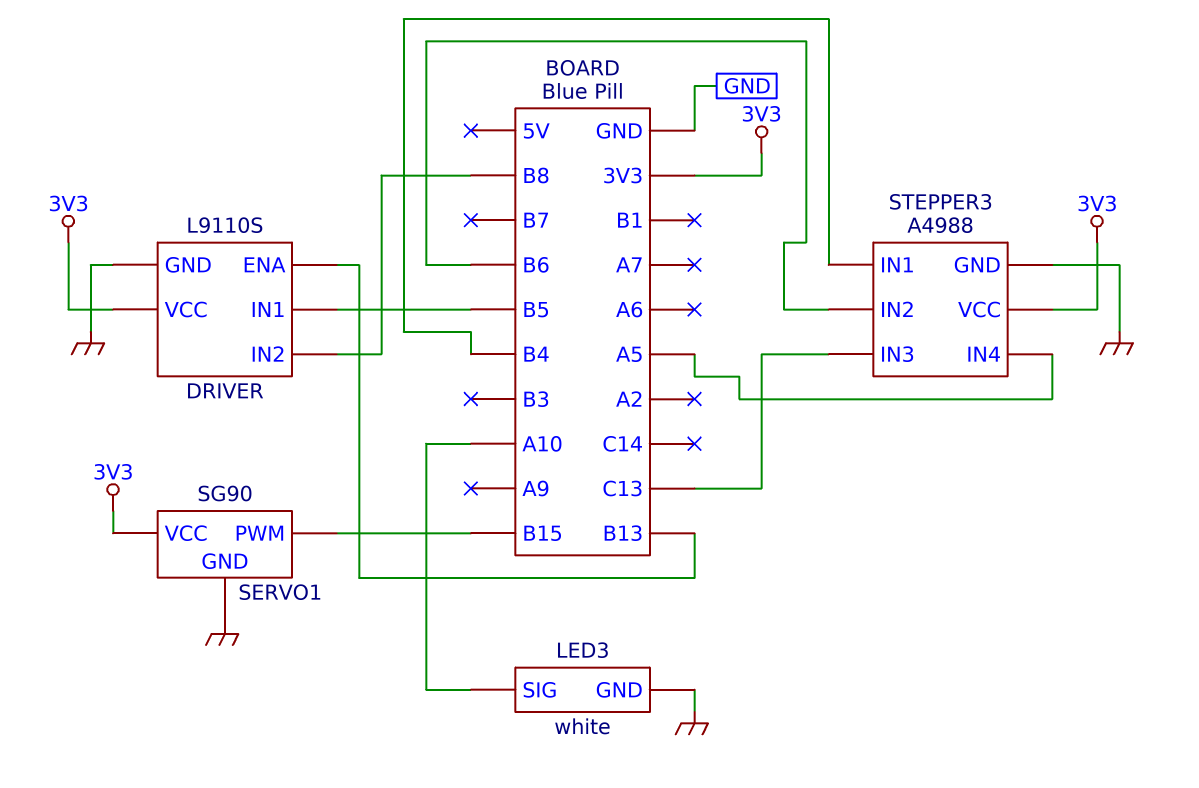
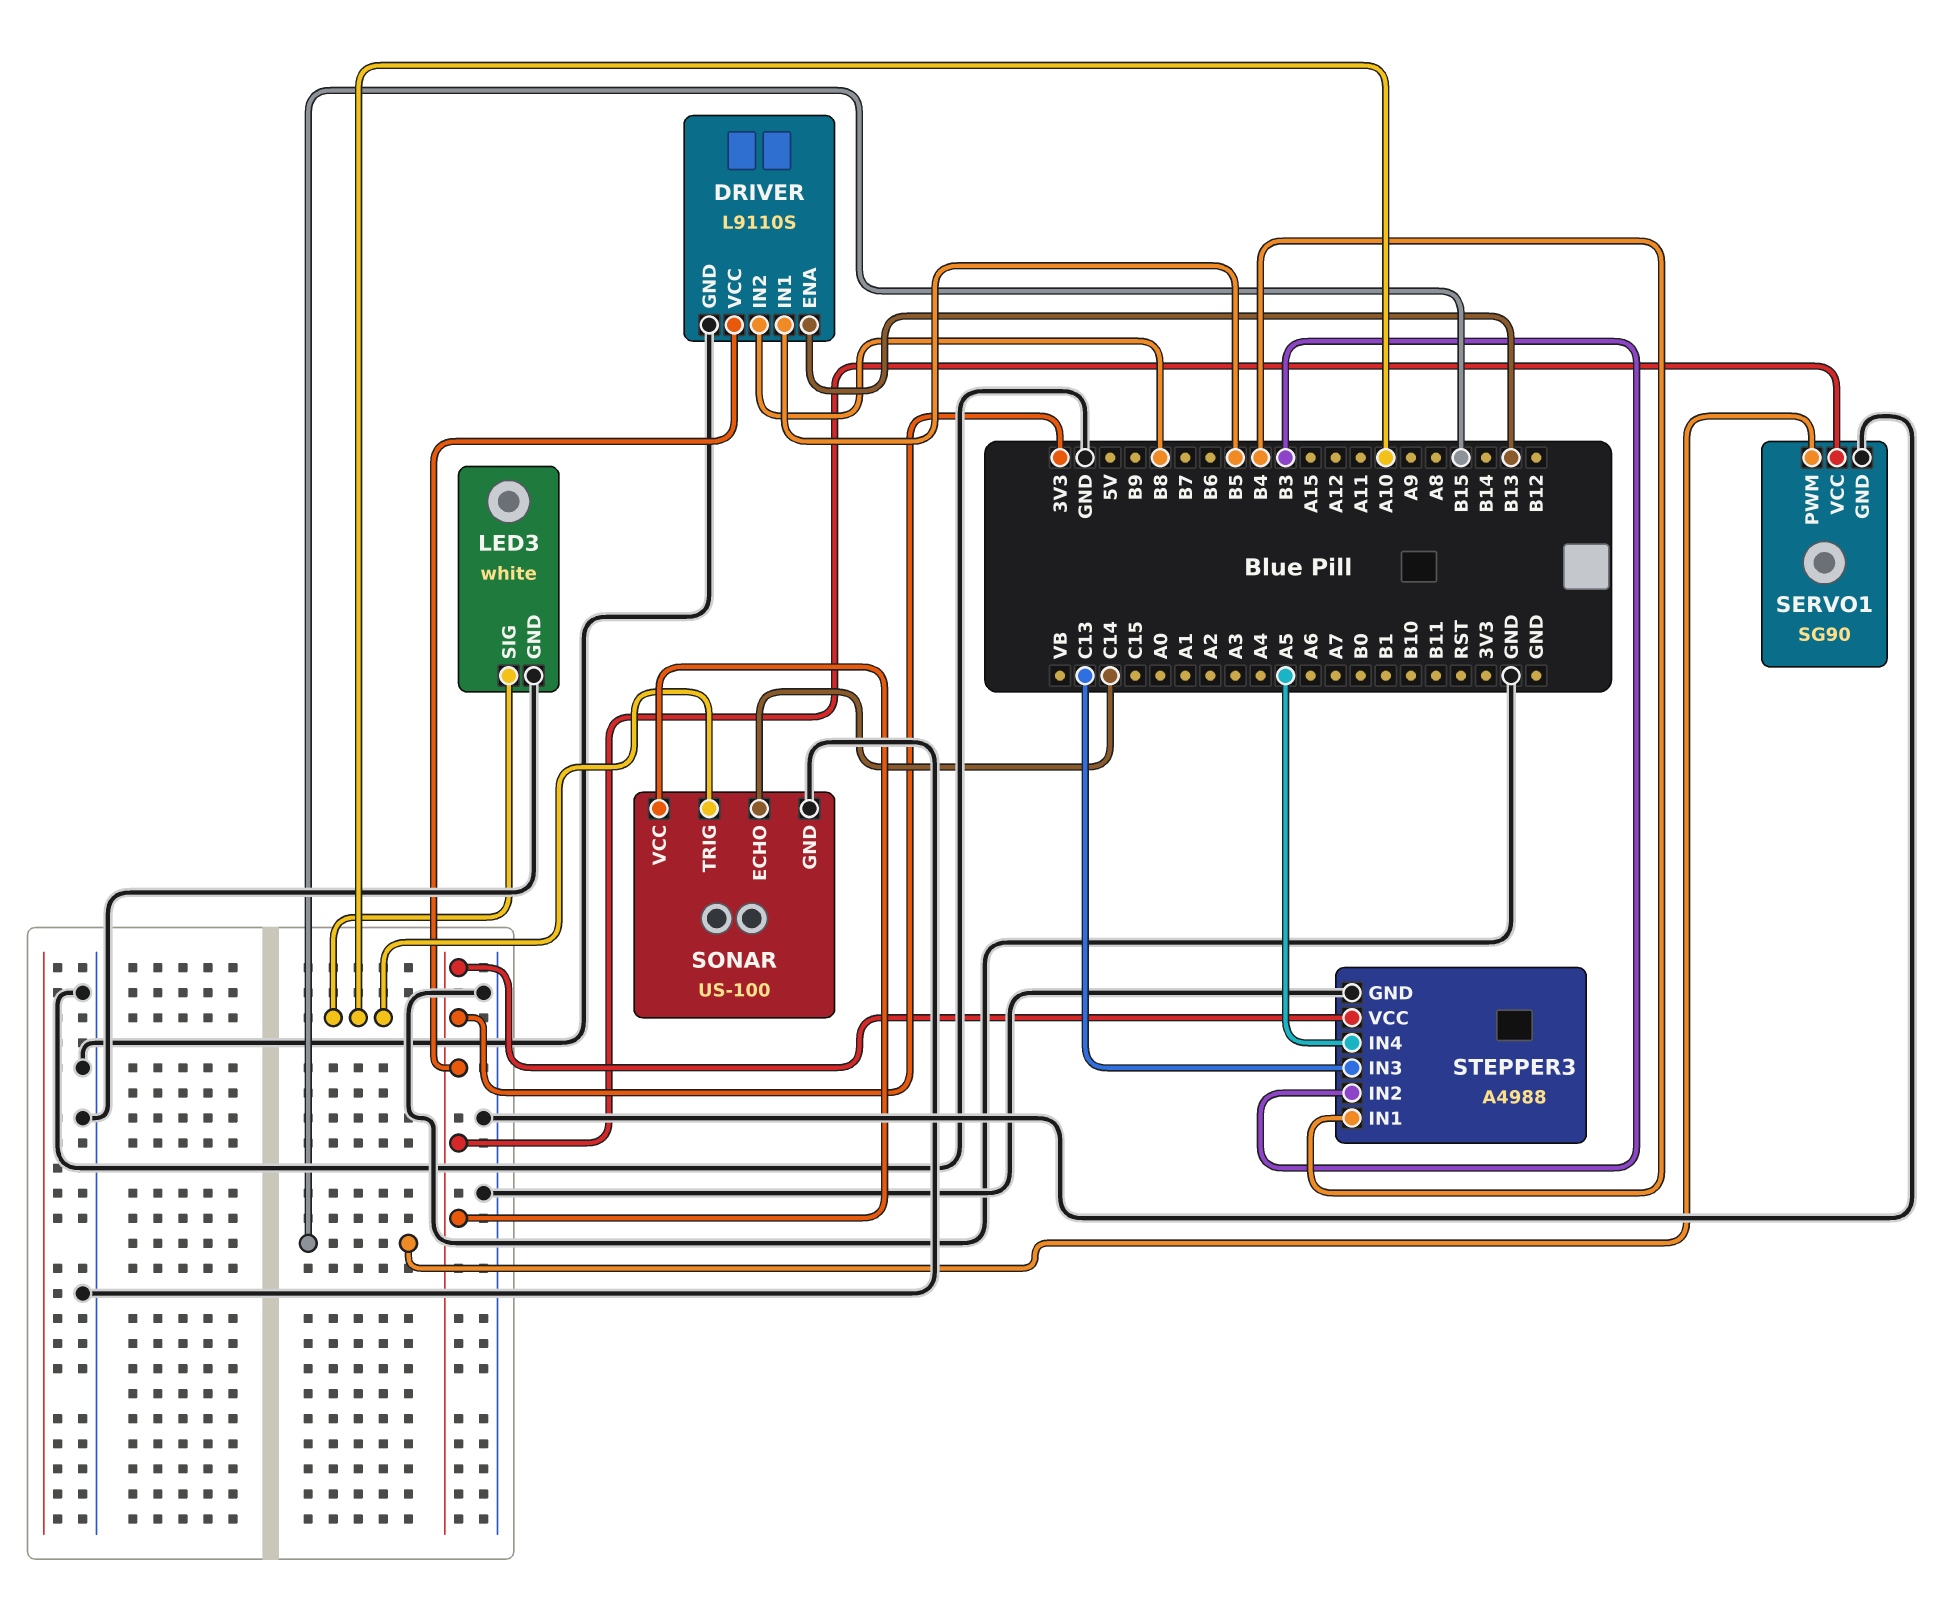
SONAR: none -> US-100
SONAR pin ECHO: none -> C14
SONAR pin GND: none -> GND
SONAR pin TRIG: none -> A10
SONAR pin VCC: none -> 3V3
STEPPER3 pin IN2: B6 -> B3

